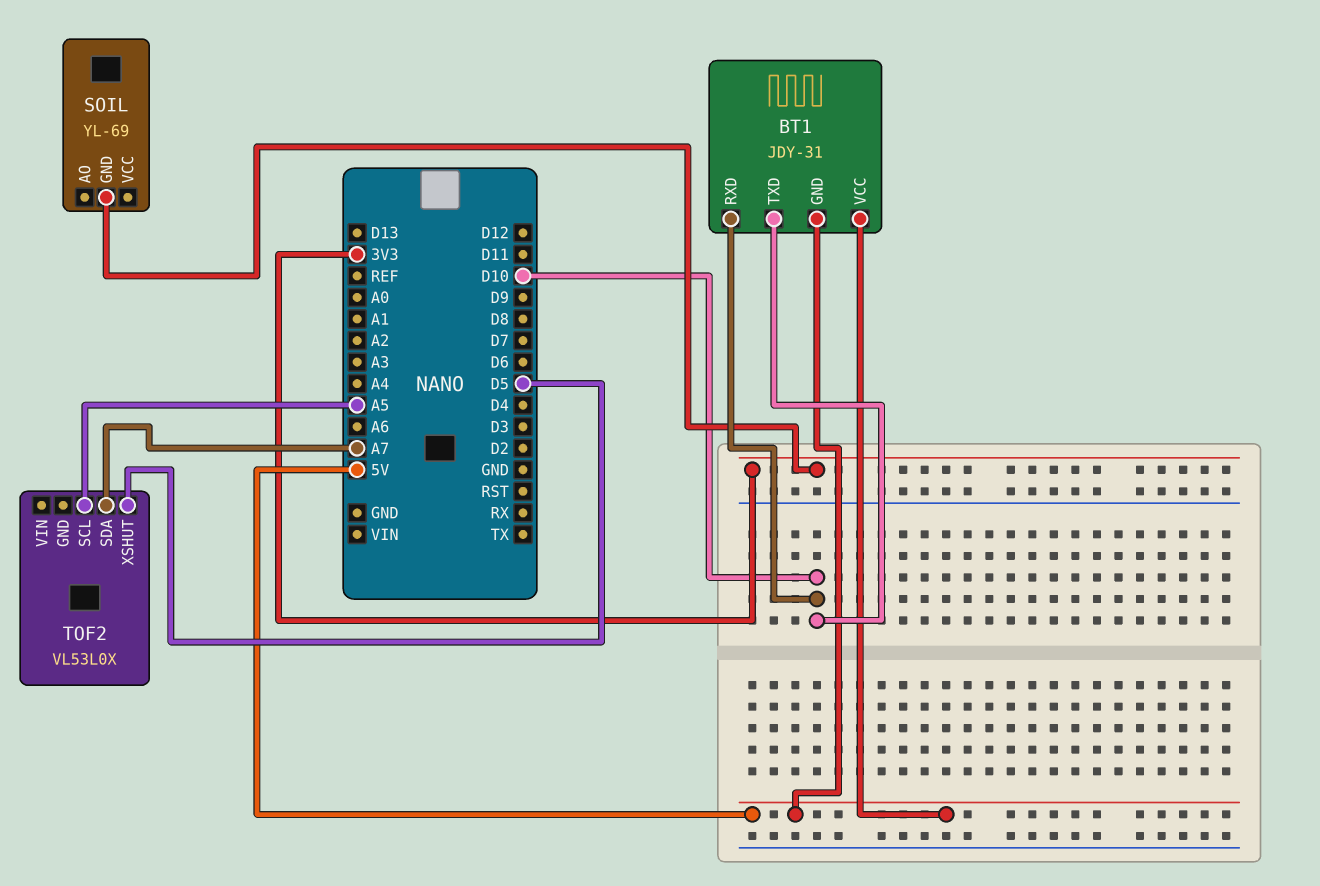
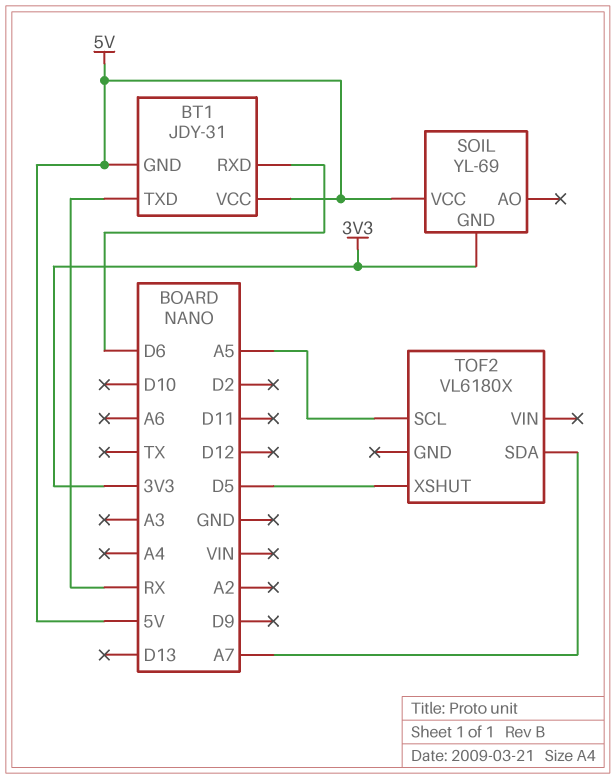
BT1 pin RXD: D10 -> D6
BT1 pin TXD: D10 -> RX
SOIL pin VCC: none -> 5V
TOF2: VL53L0X -> VL6180X

